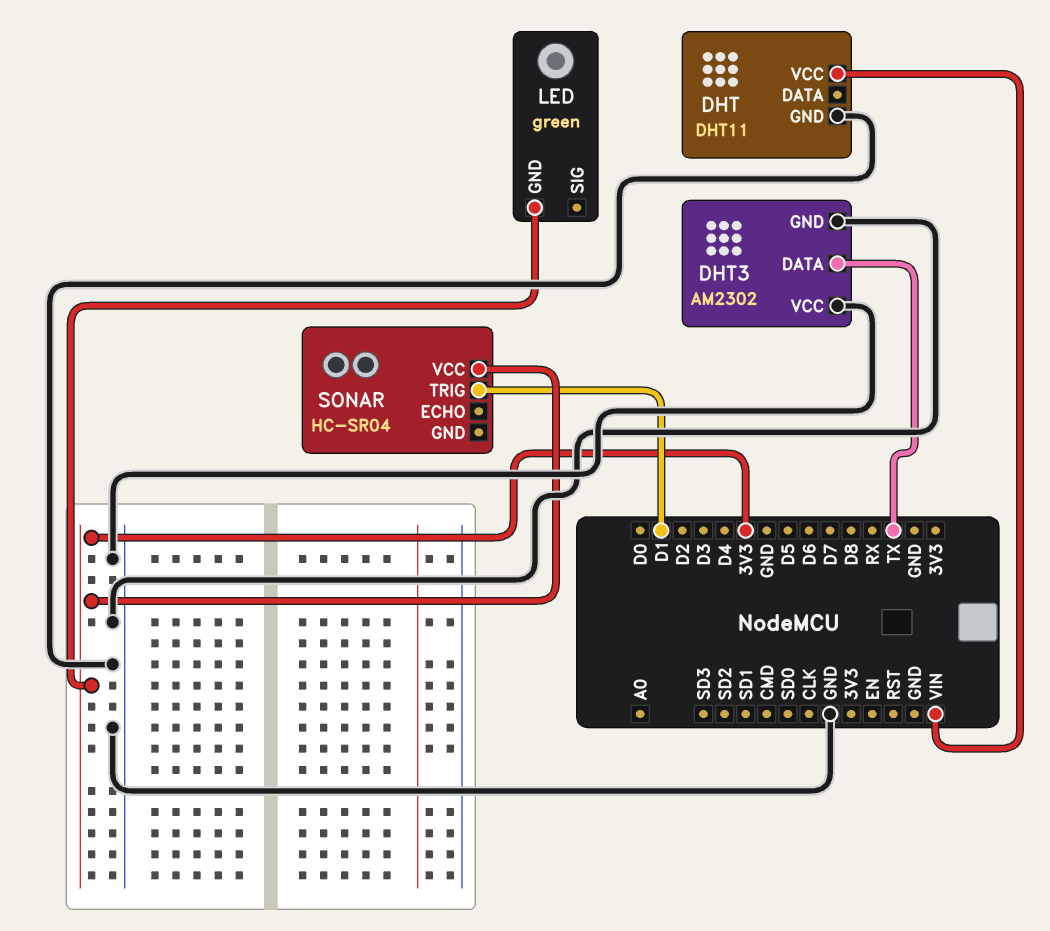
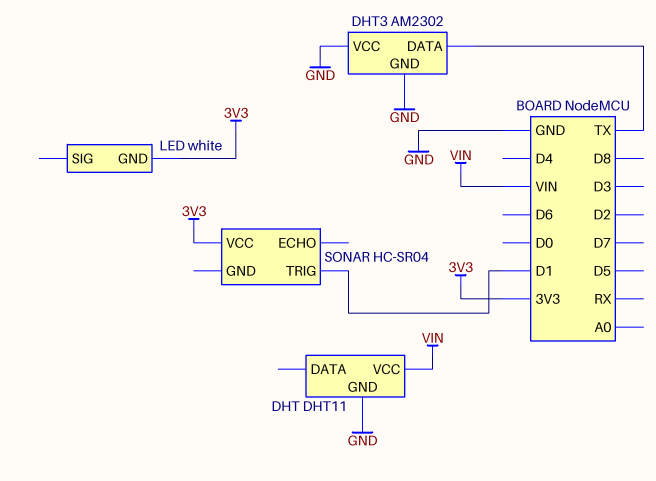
LED: green -> white

